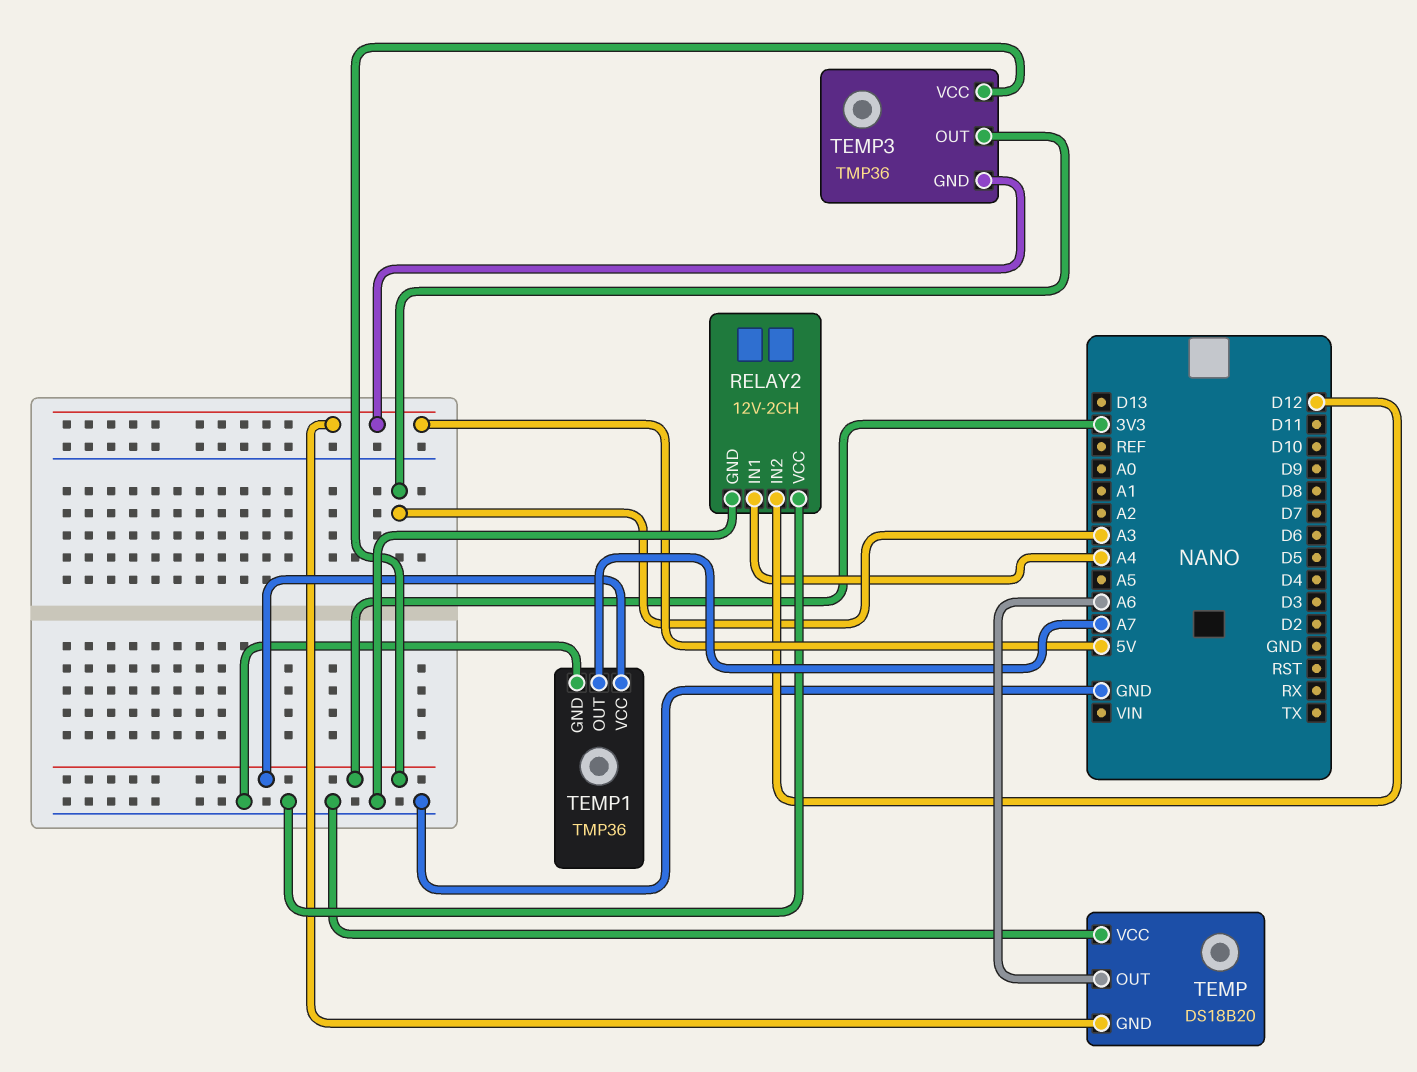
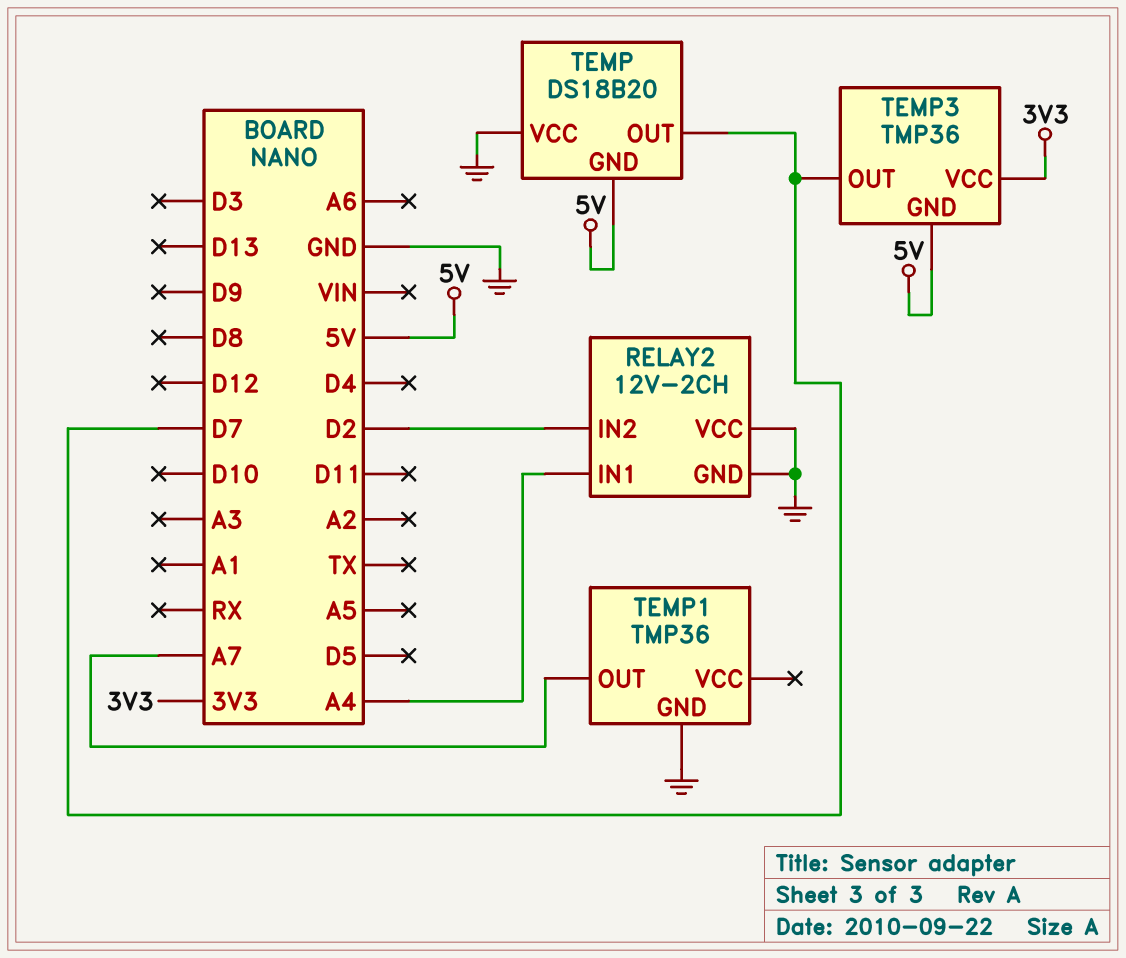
RELAY2 pin IN2: D12 -> D2
TEMP pin OUT: A6 -> D7
TEMP1 pin VCC: 3V3 -> none
TEMP3 pin OUT: A3 -> D7

